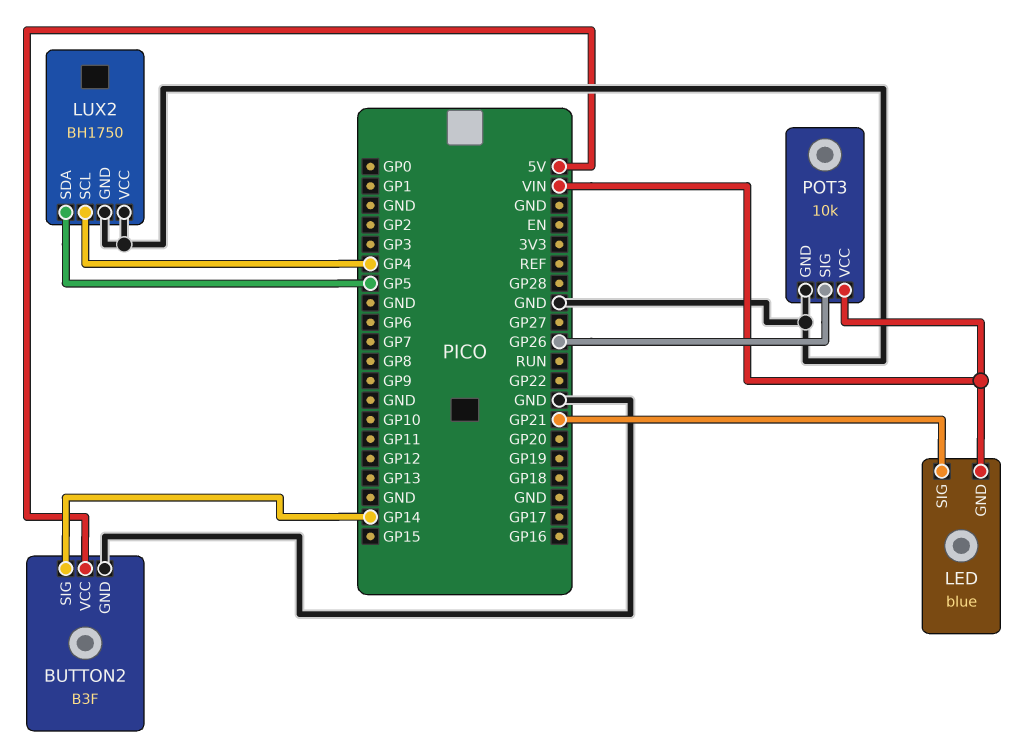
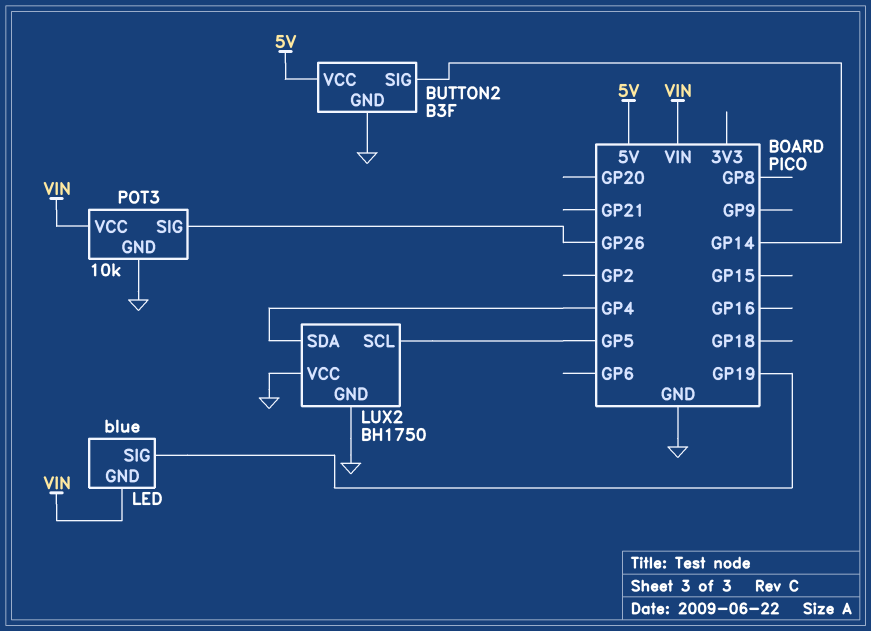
LED pin SIG: GP21 -> GP19
LUX2 pin SCL: GP4 -> GP5
LUX2 pin SDA: GP5 -> GP4

